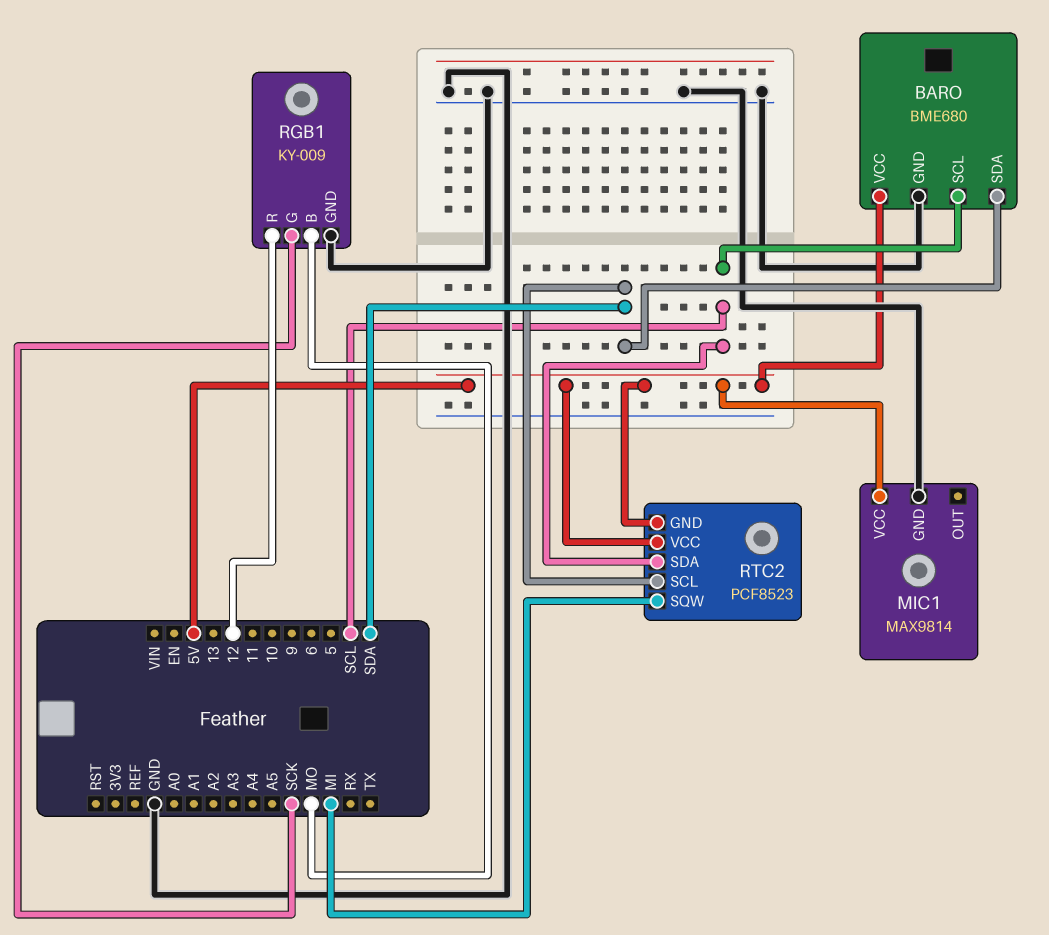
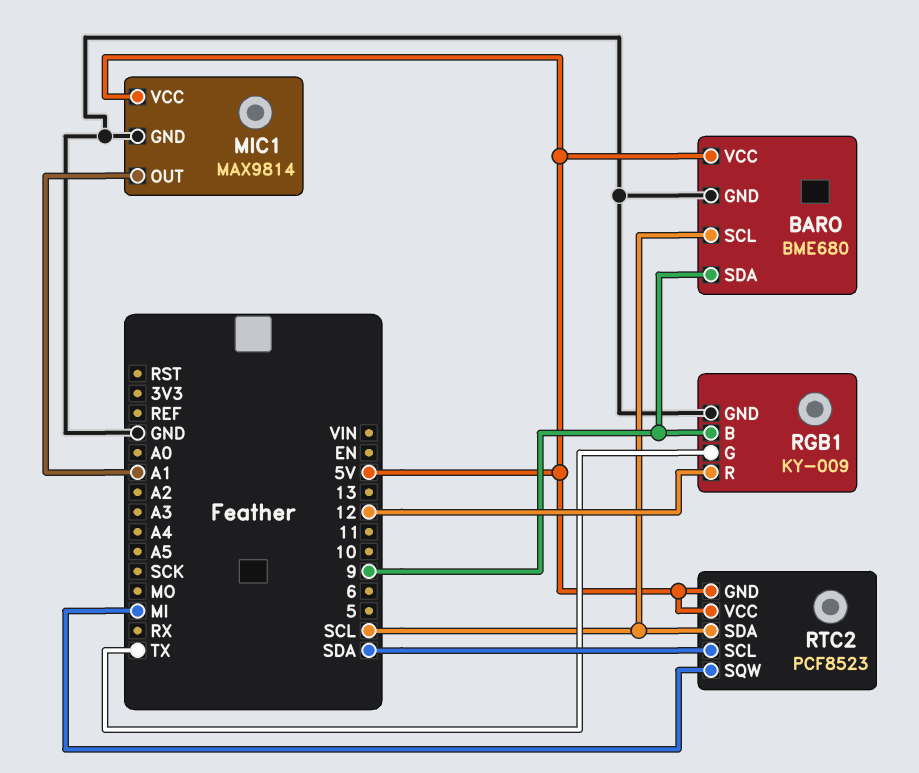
BARO pin SDA: SDA -> 9
MIC1 pin OUT: none -> A1
RGB1 pin B: MO -> 9
RGB1 pin G: SCK -> TX

